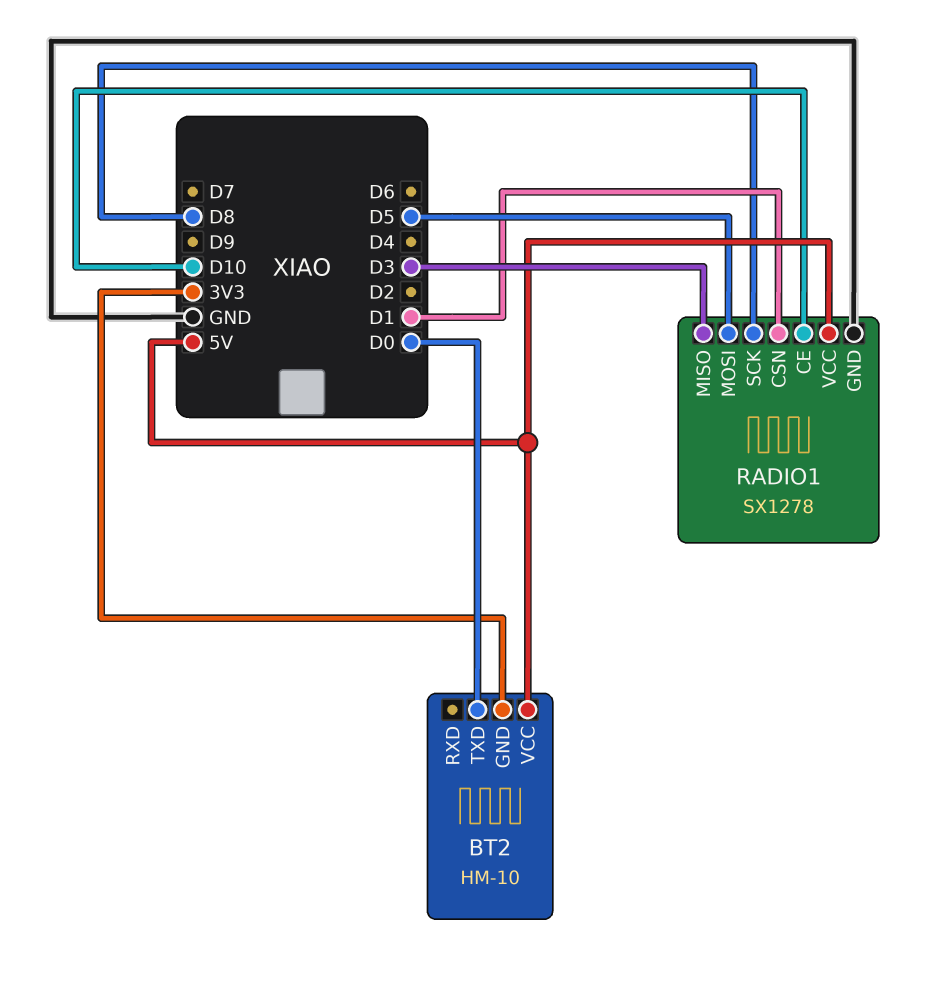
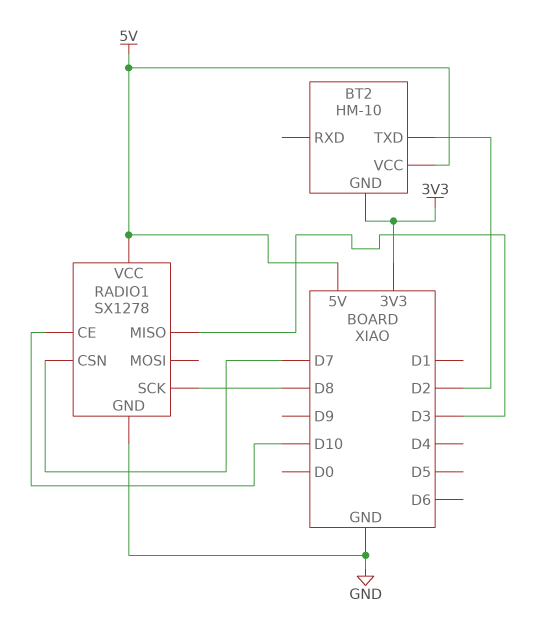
BT2 pin TXD: D0 -> D2
RADIO1 pin CSN: D1 -> D7
RADIO1 pin MOSI: D5 -> none

